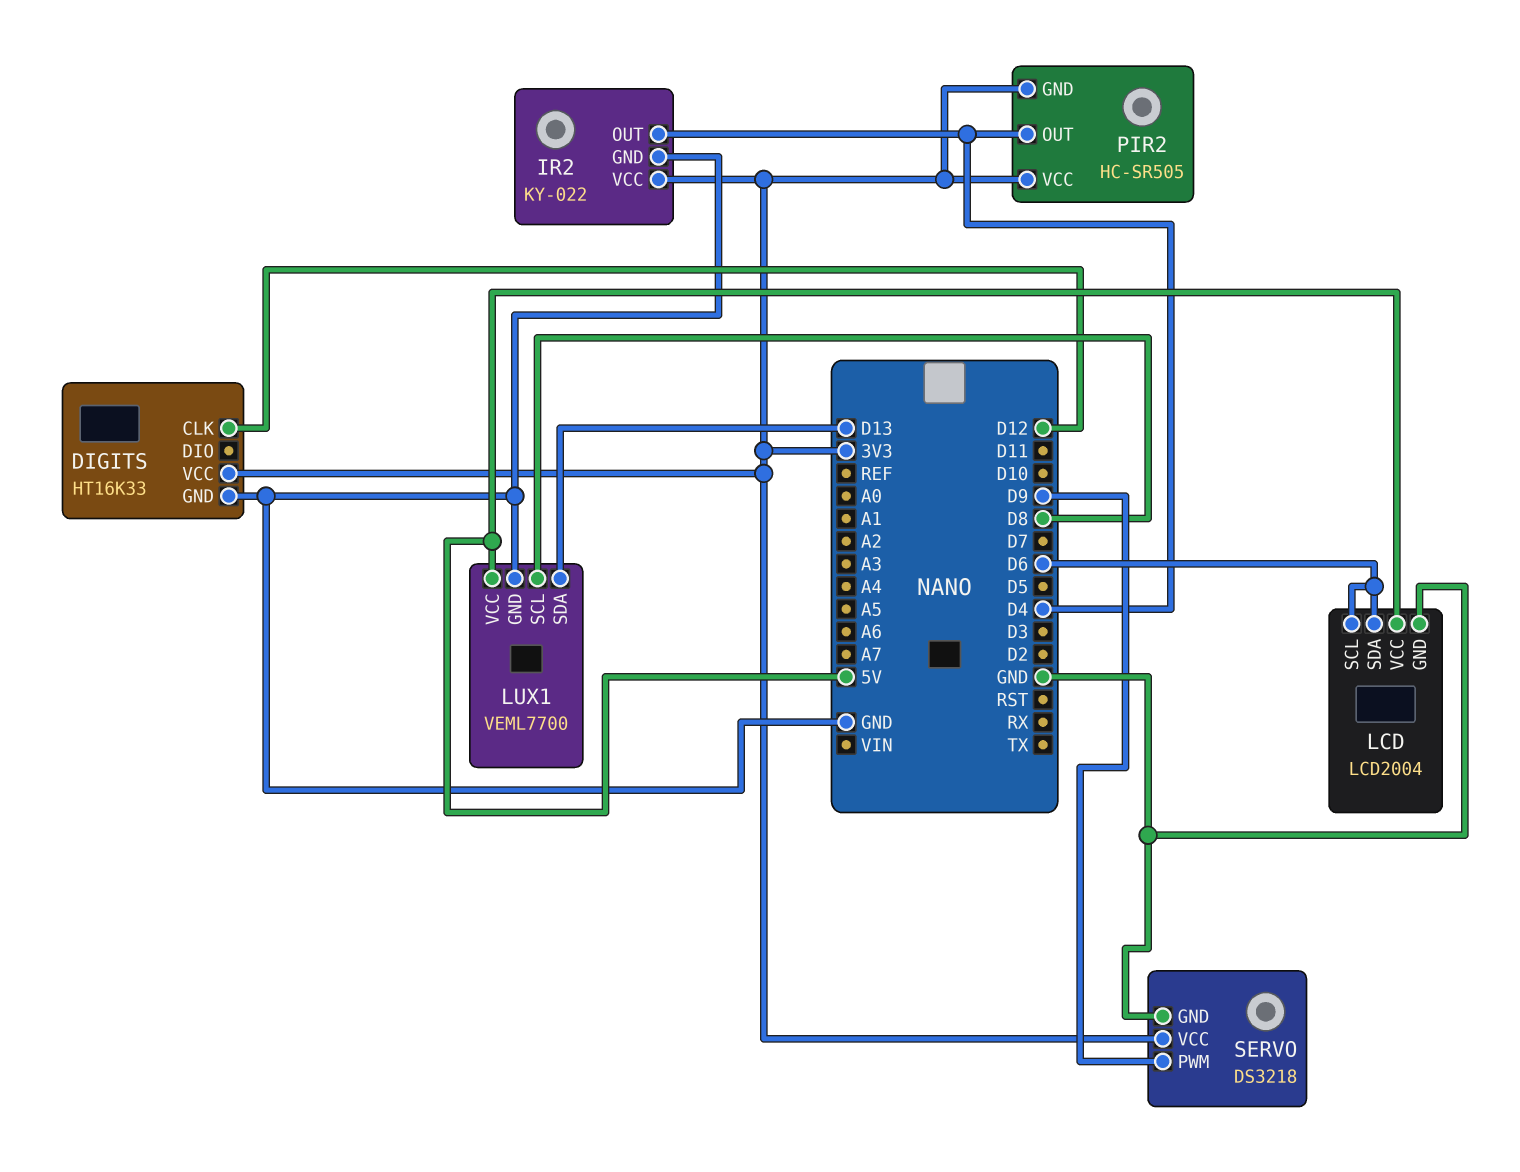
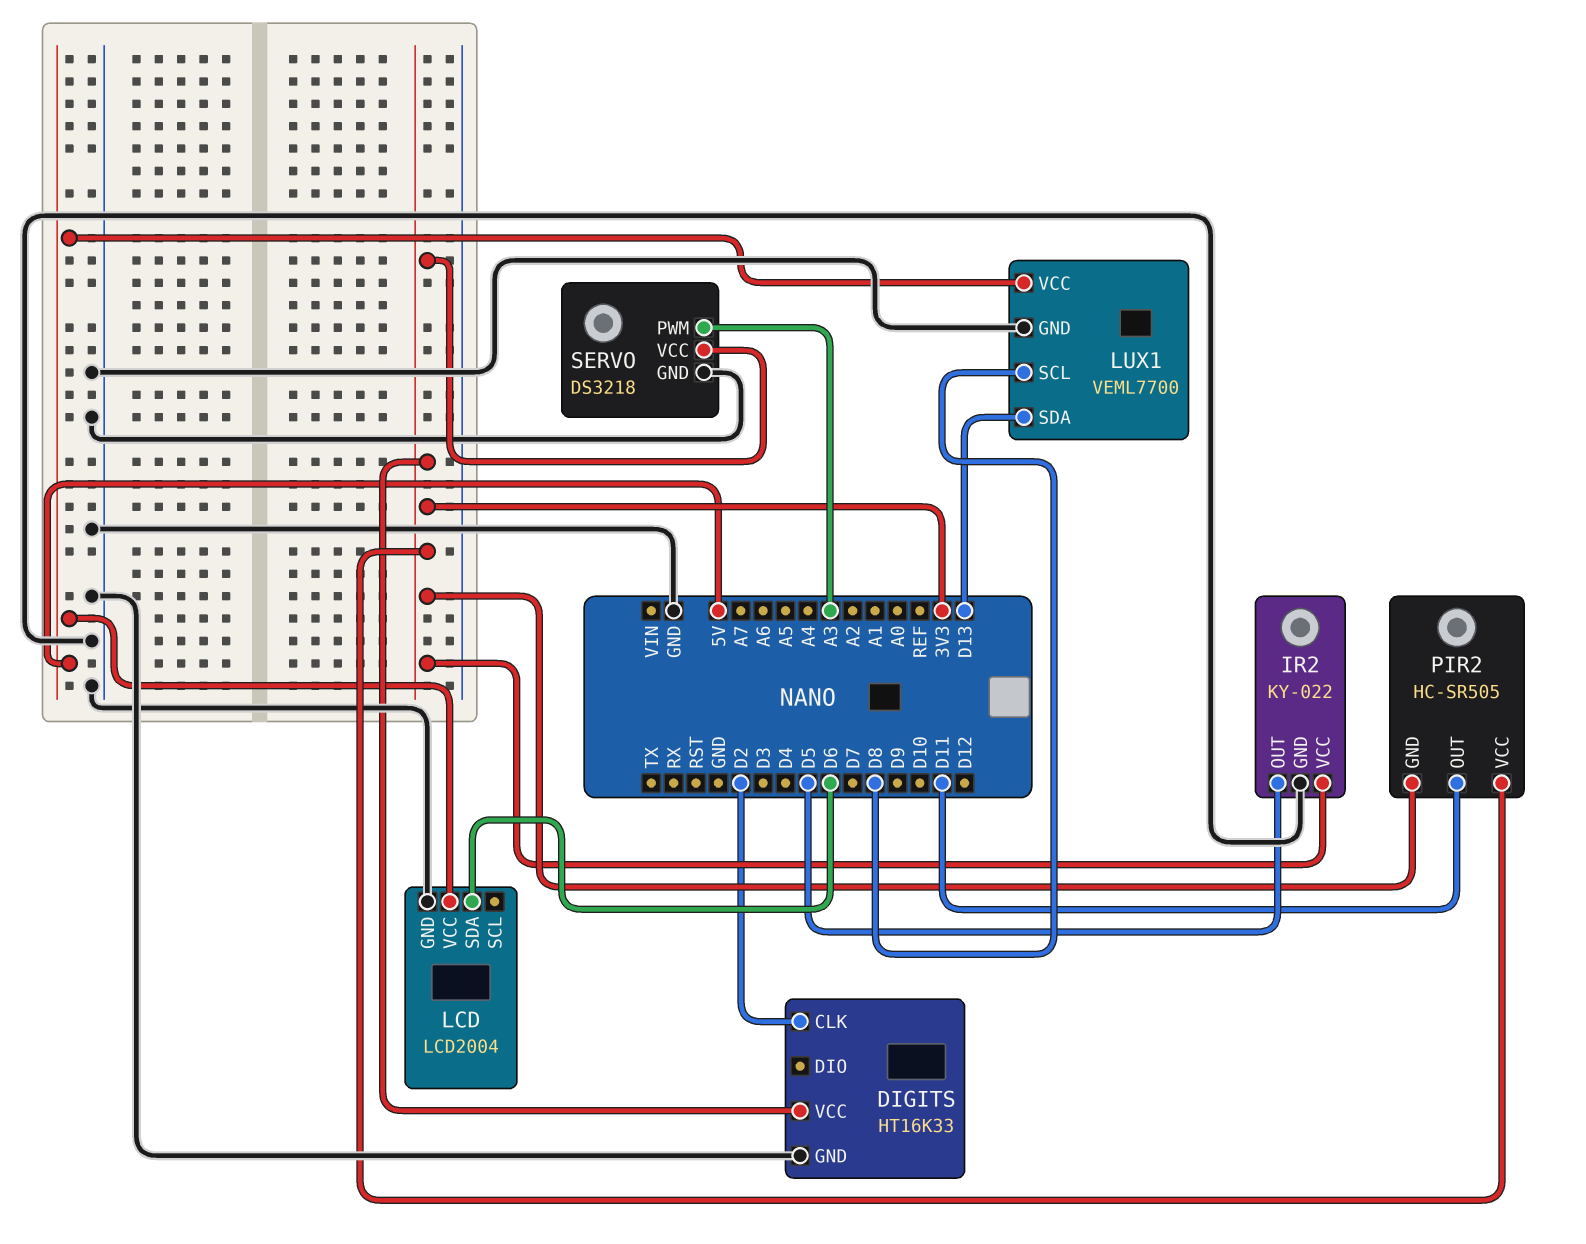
DIGITS pin CLK: D12 -> D2
IR2 pin OUT: D4 -> D5
LCD pin SCL: D6 -> none
PIR2 pin OUT: D4 -> D11
SERVO pin PWM: D9 -> A3

